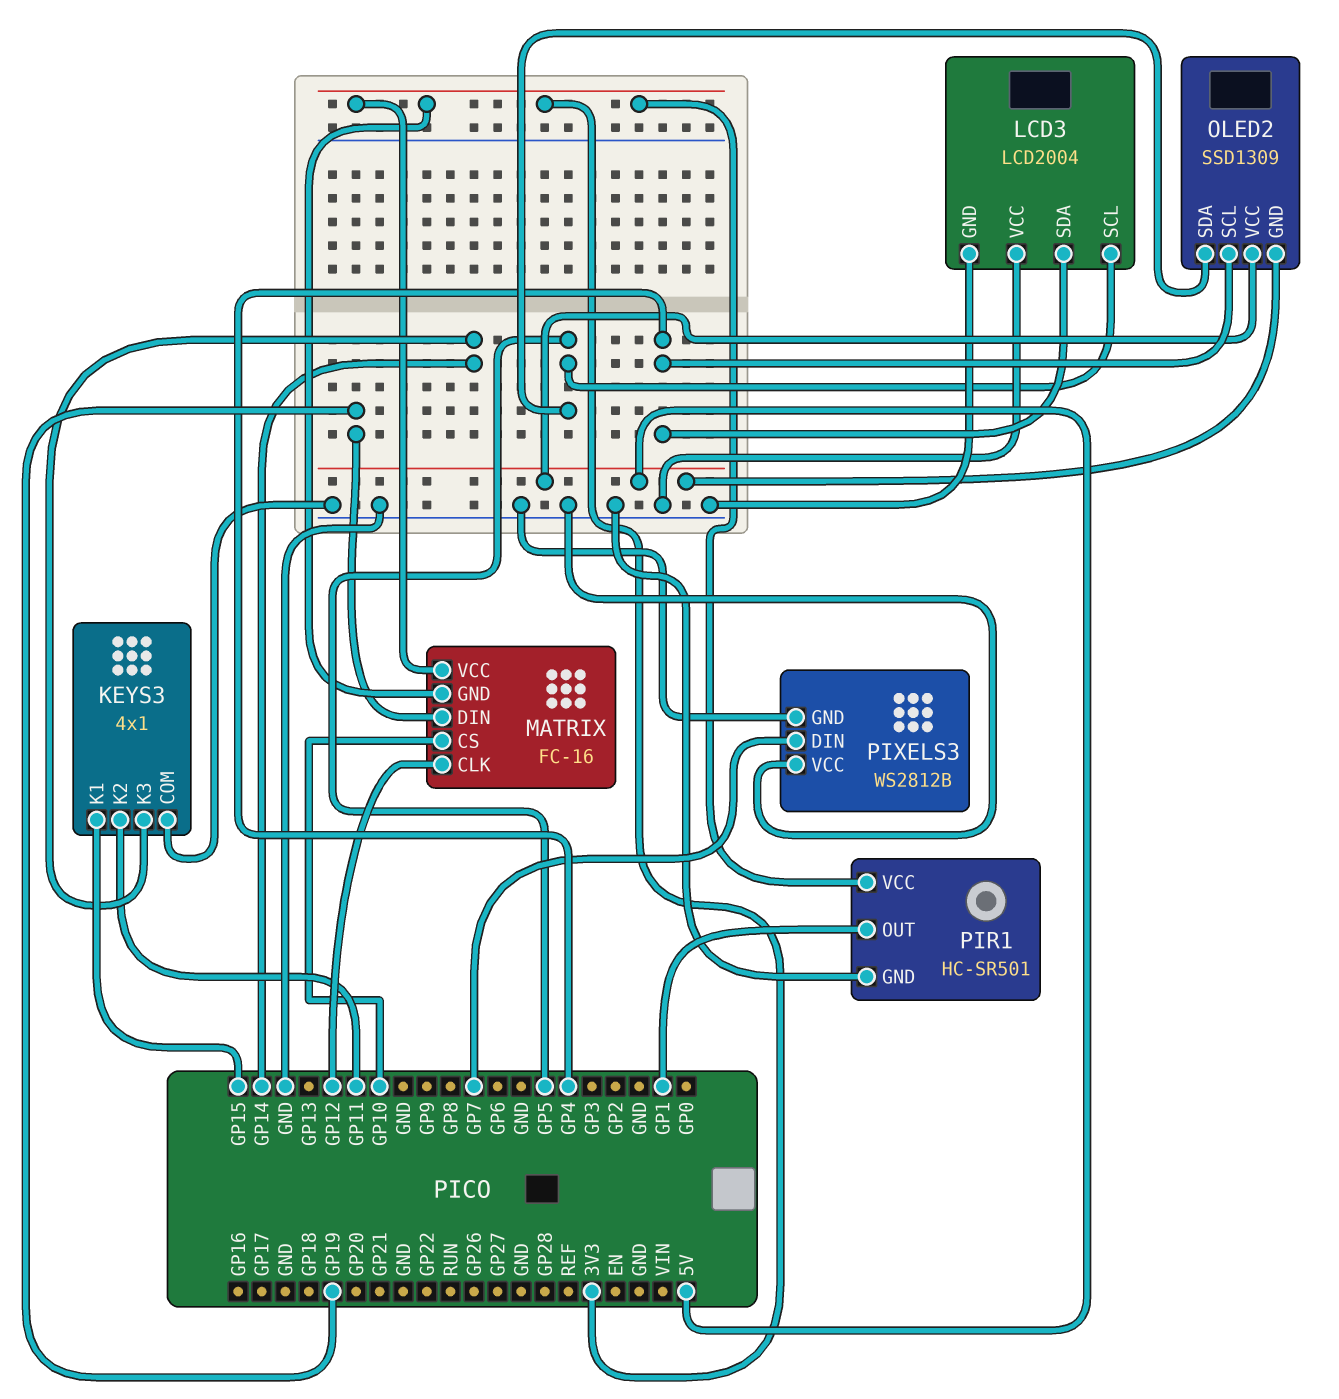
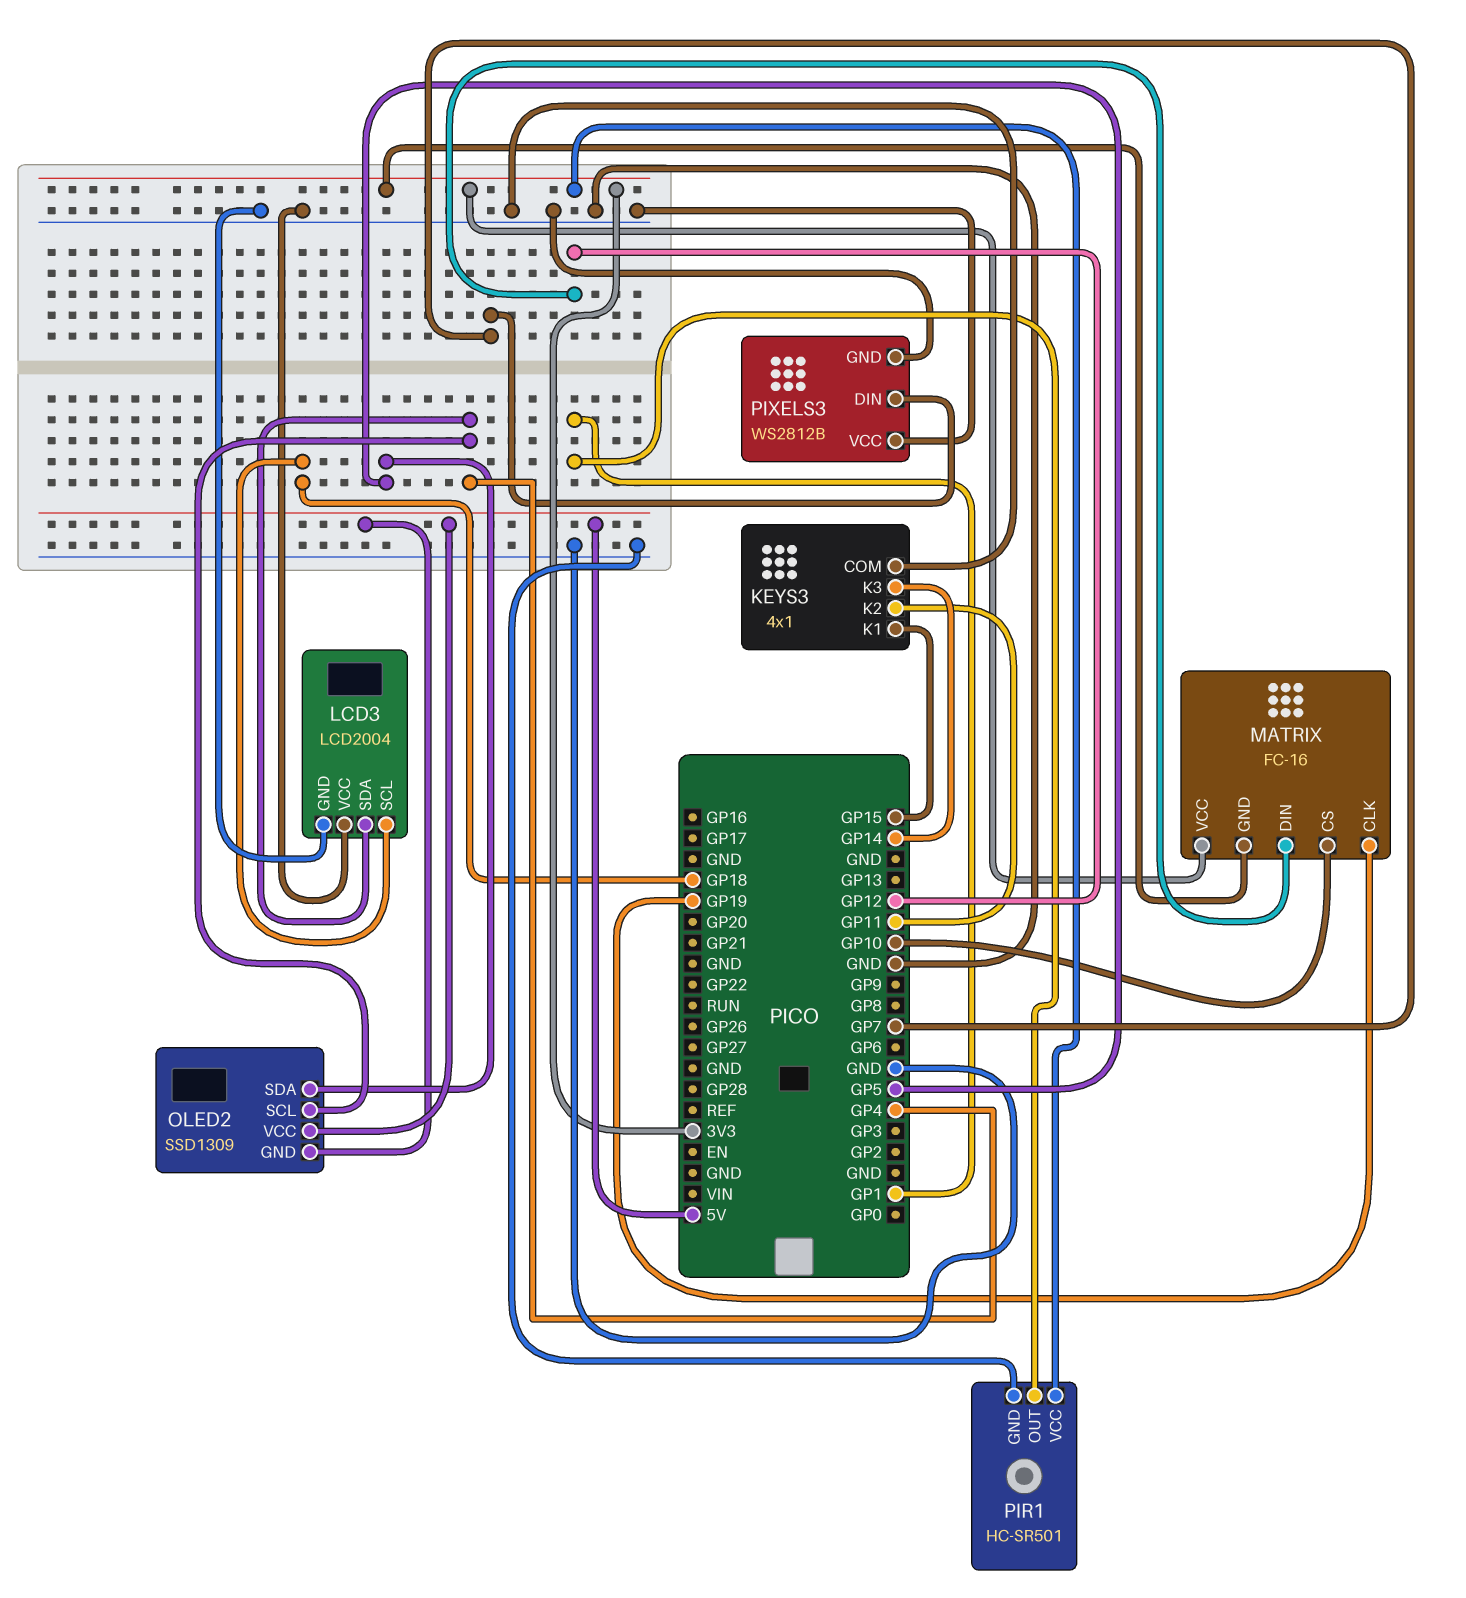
LCD3 pin SCL: GP5 -> GP18
MATRIX pin CLK: GP12 -> GP19
MATRIX pin DIN: GP19 -> GP12

